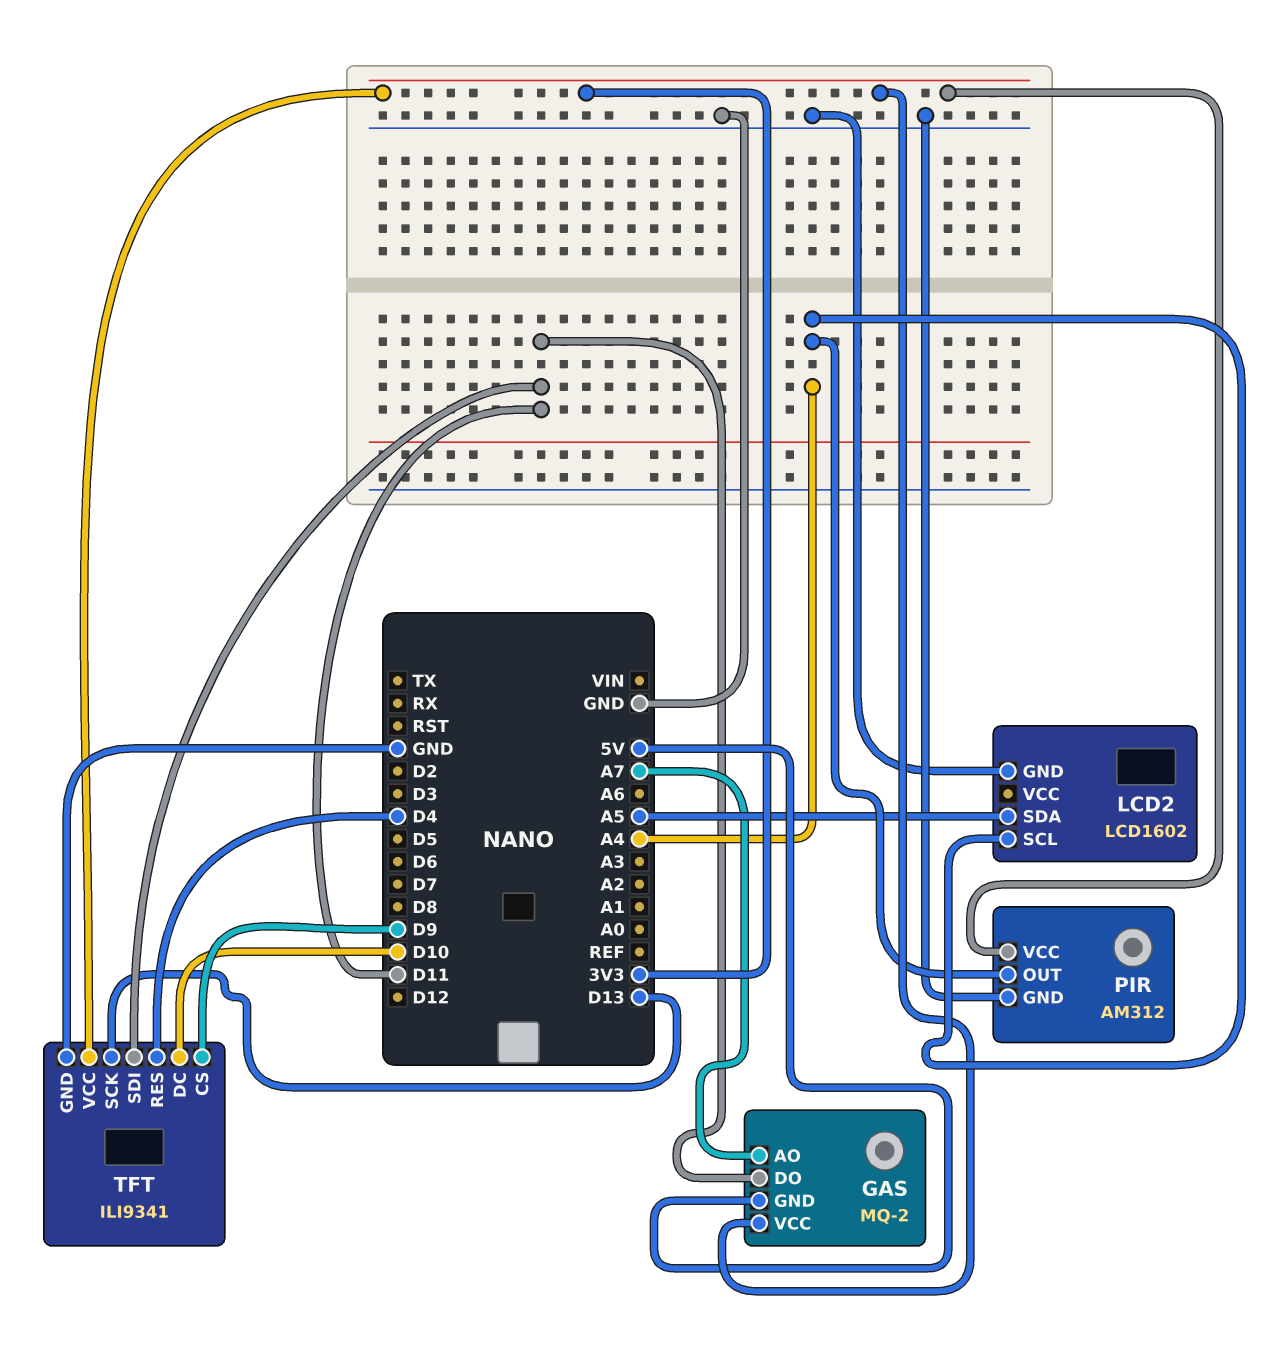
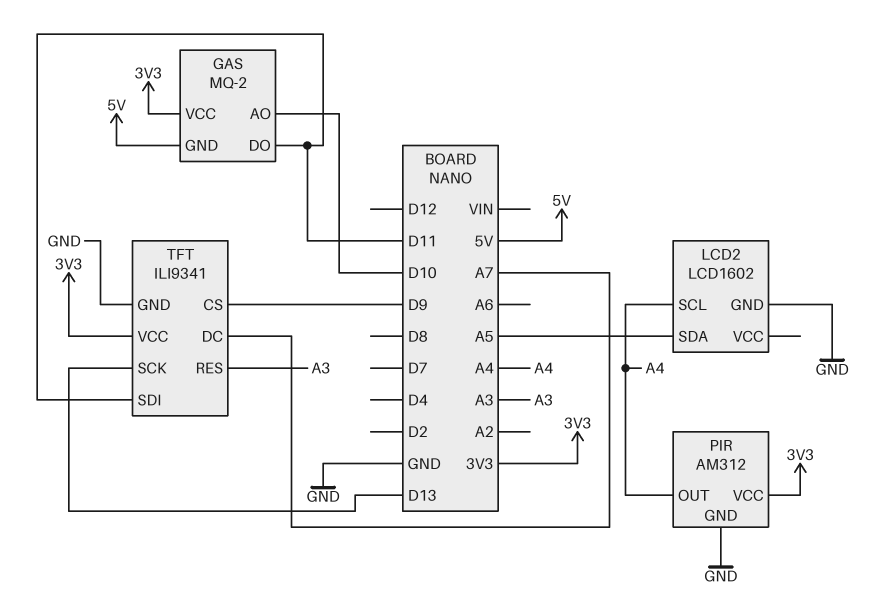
GAS pin AO: A7 -> D10
TFT pin DC: D10 -> A7
TFT pin RES: D4 -> A3

